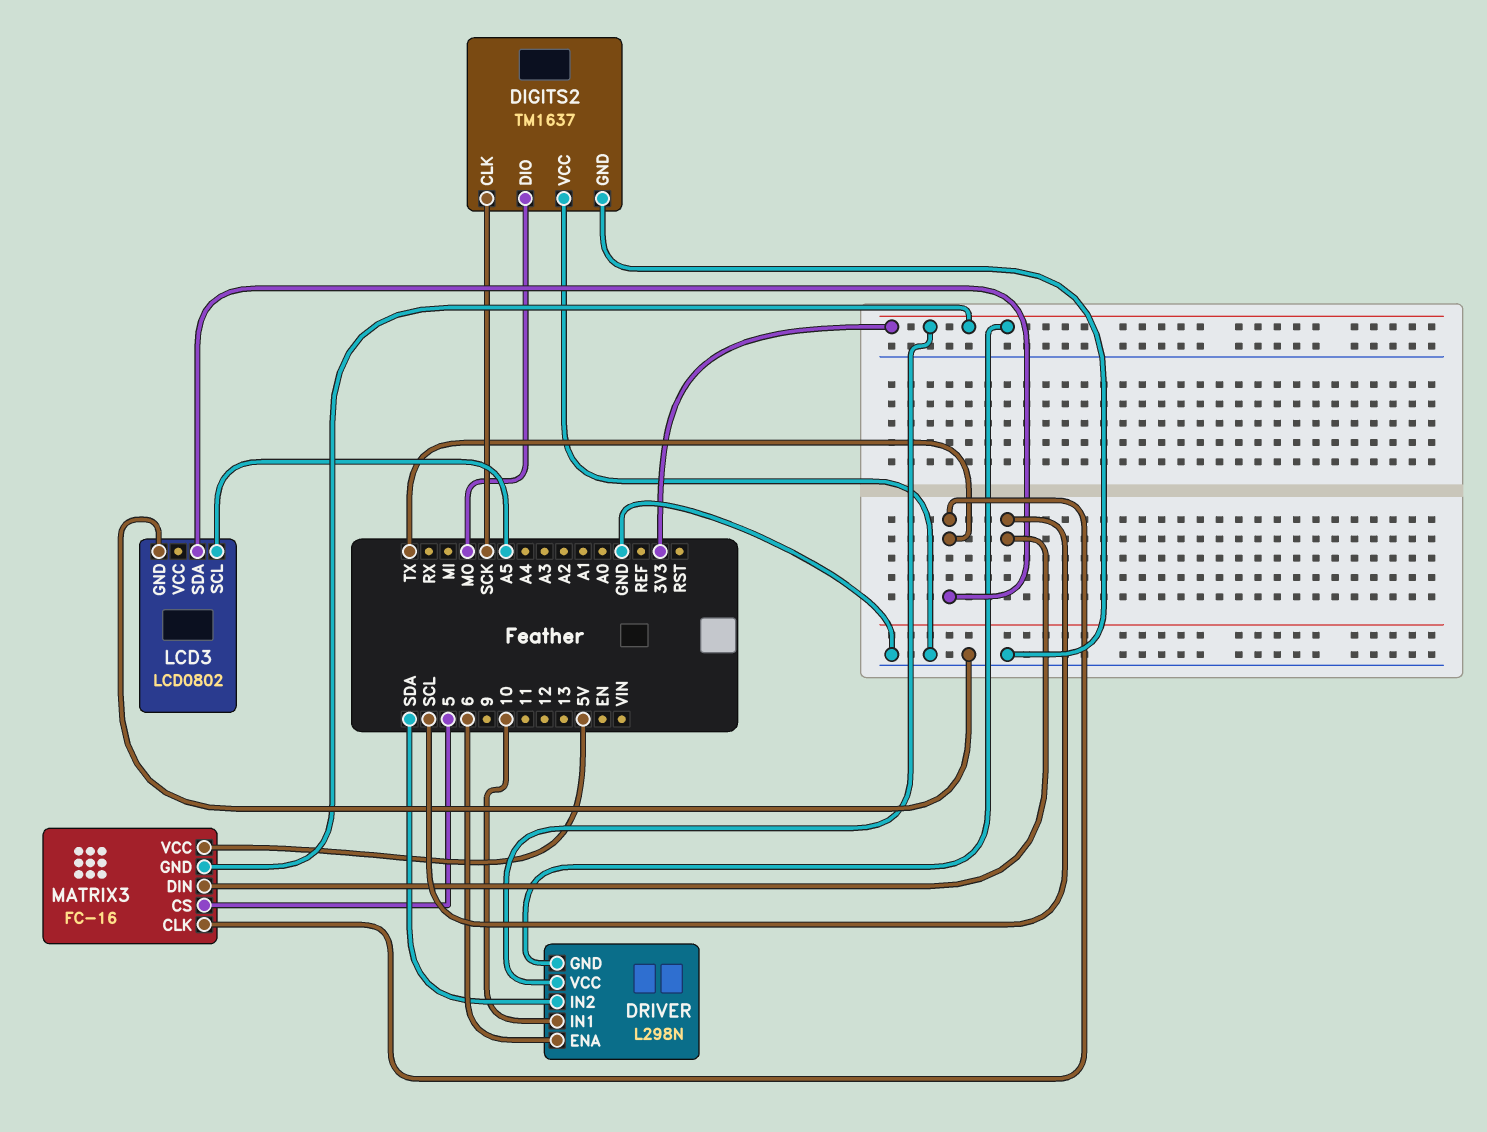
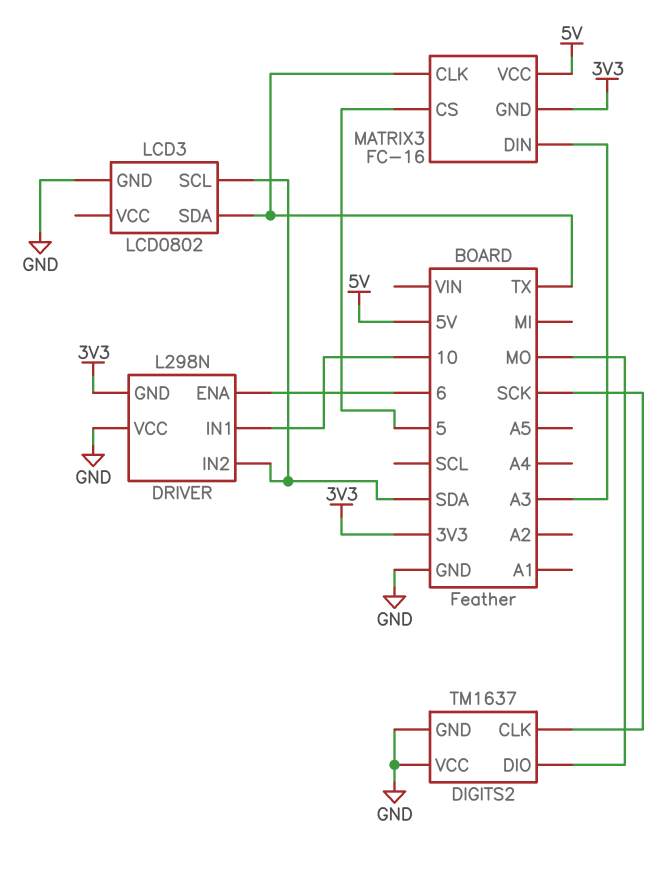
DRIVER pin VCC: 3V3 -> GND
LCD3 pin SCL: A5 -> SDA
MATRIX3 pin DIN: SCL -> A3

